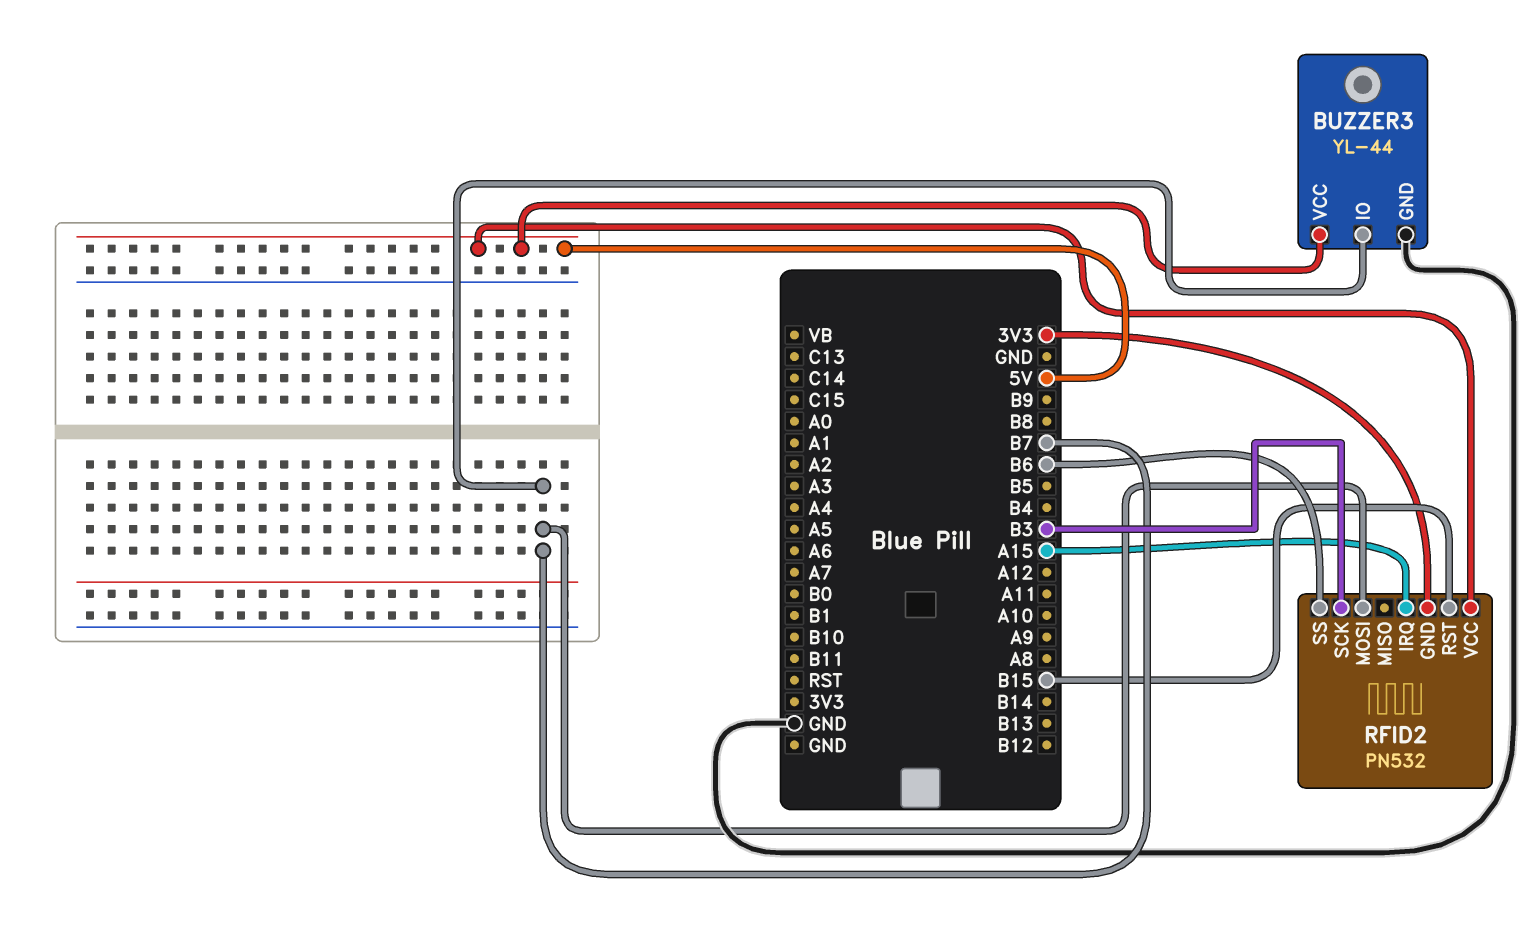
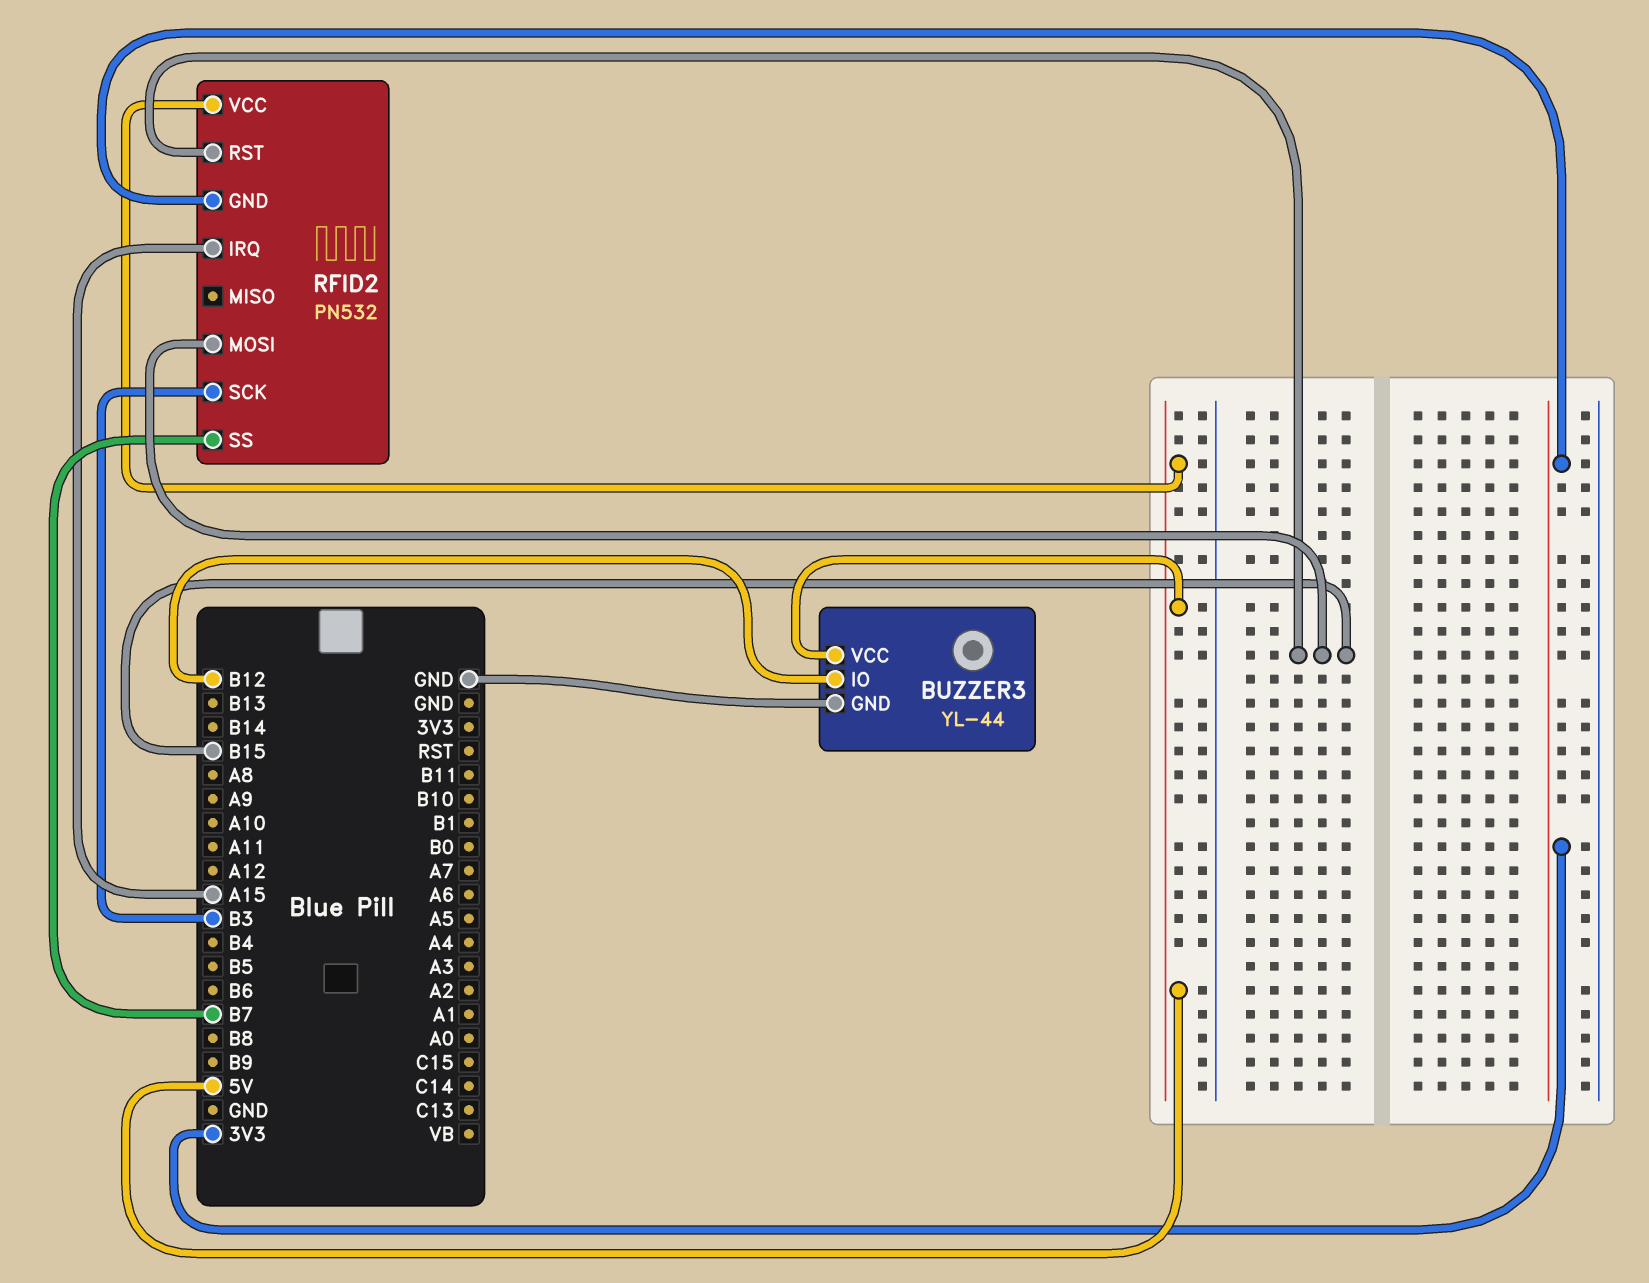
BUZZER3 pin IO: B7 -> B12
RFID2 pin MOSI: B7 -> B15
RFID2 pin SS: B6 -> B7

